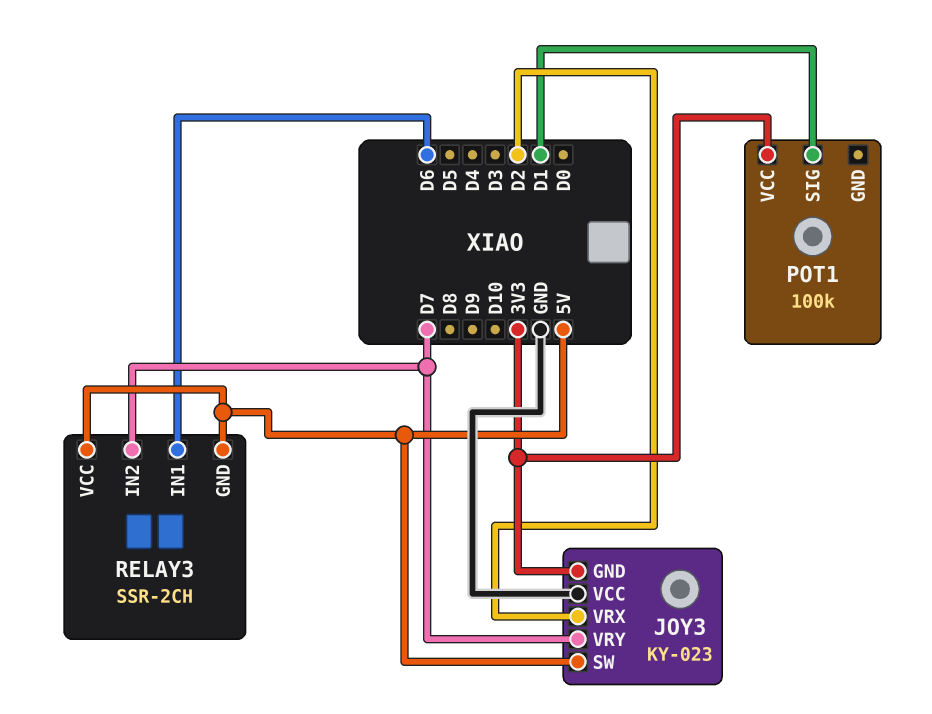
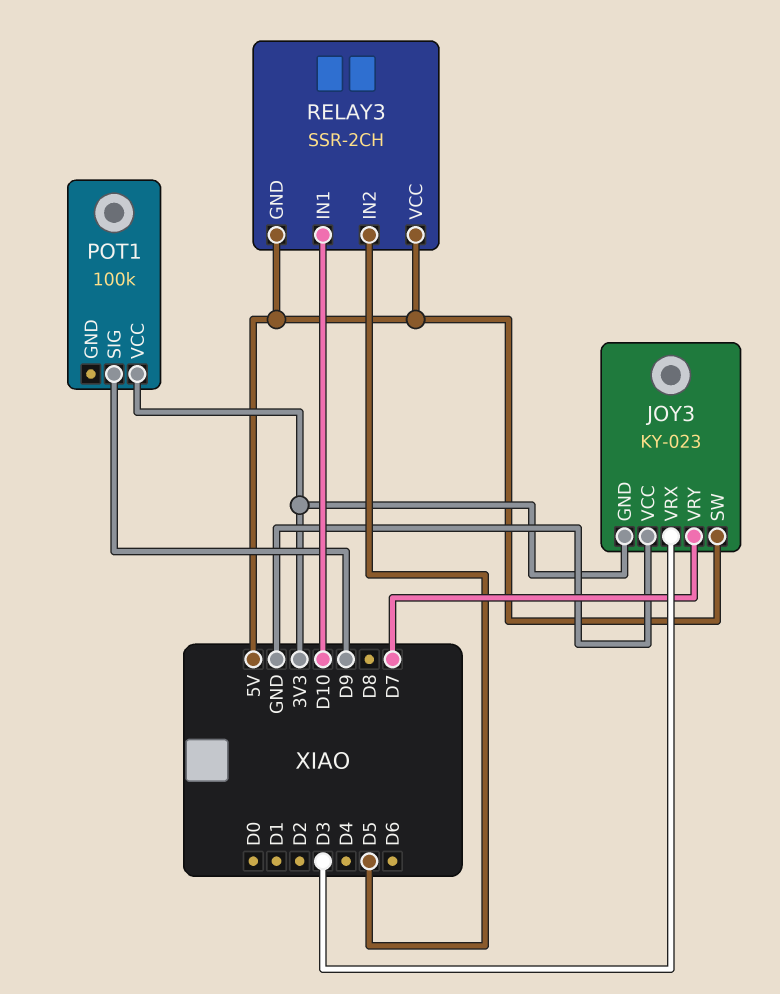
JOY3 pin VRX: D2 -> D3
POT1 pin SIG: D1 -> D9
RELAY3 pin IN1: D6 -> D10
RELAY3 pin IN2: D7 -> D5

